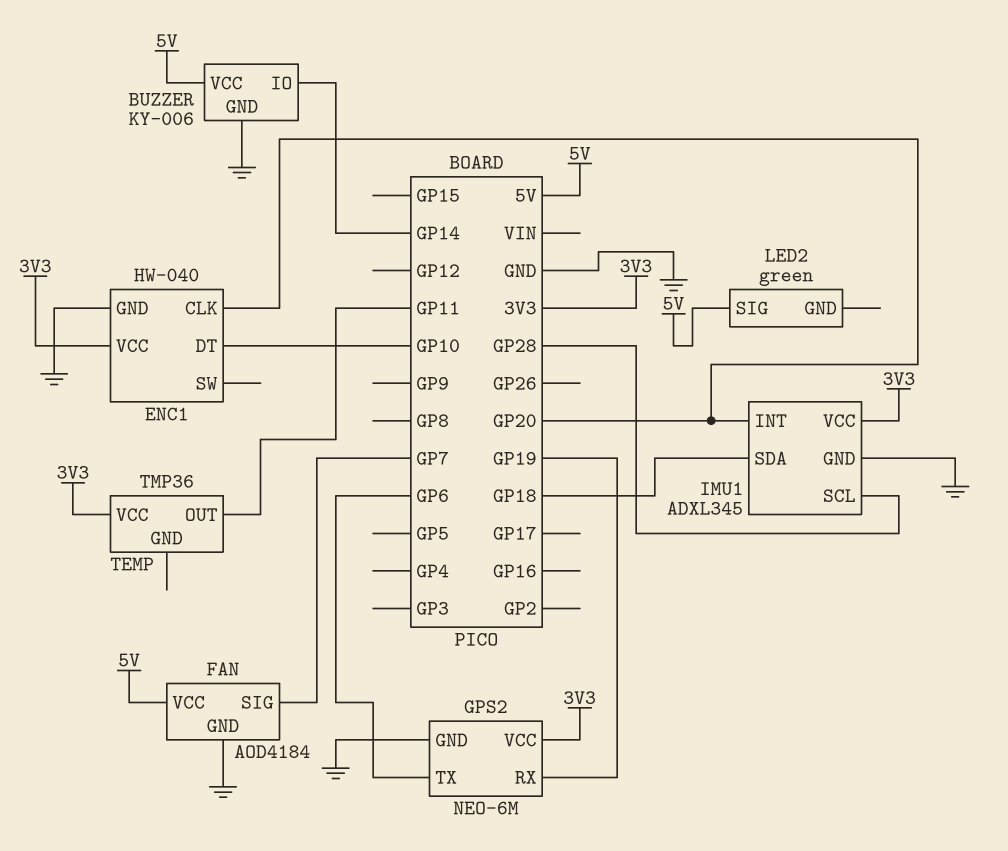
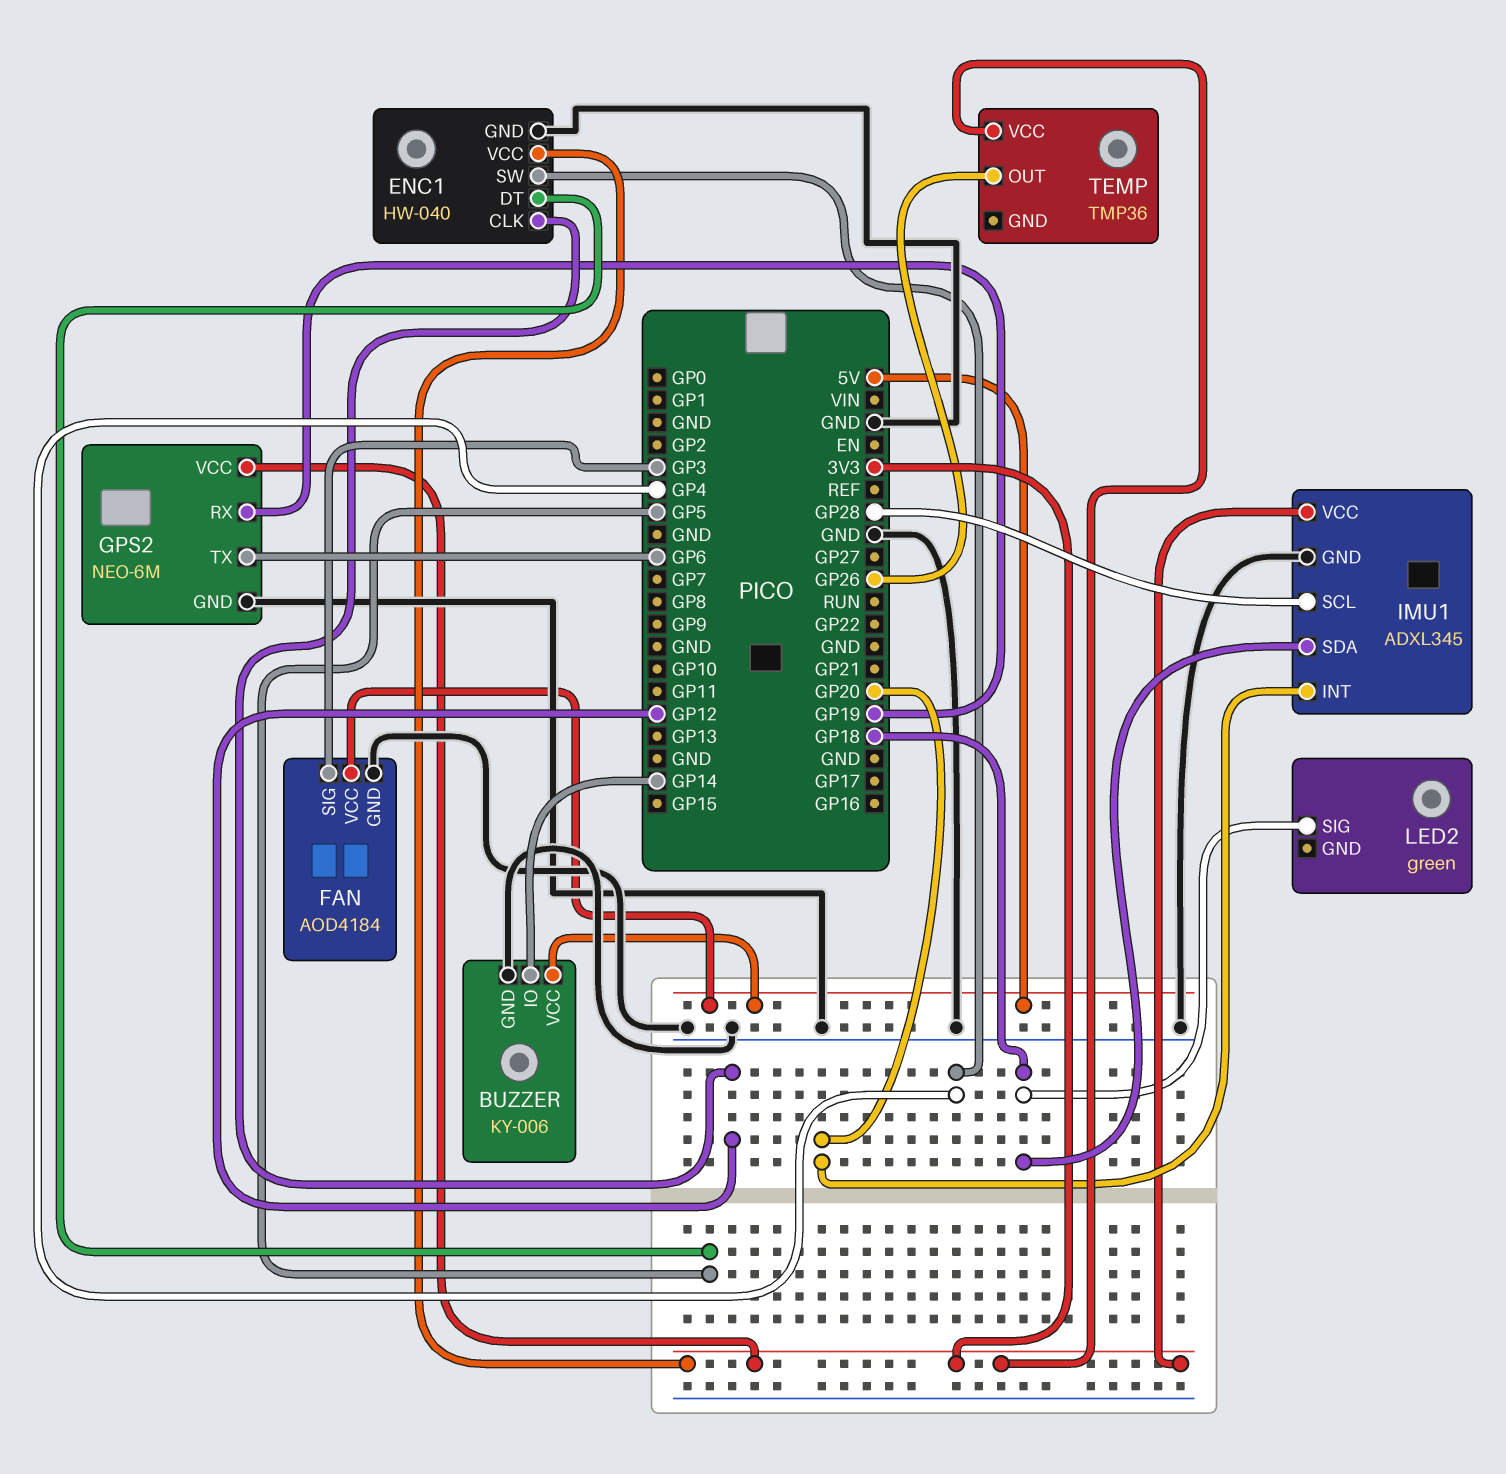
ENC1 pin CLK: GP20 -> GP12
ENC1 pin DT: GP10 -> GP5
ENC1 pin SW: none -> GP4
FAN pin SIG: GP7 -> GP3
LED2 pin SIG: 5V -> GP18
TEMP pin OUT: GP11 -> GP26

